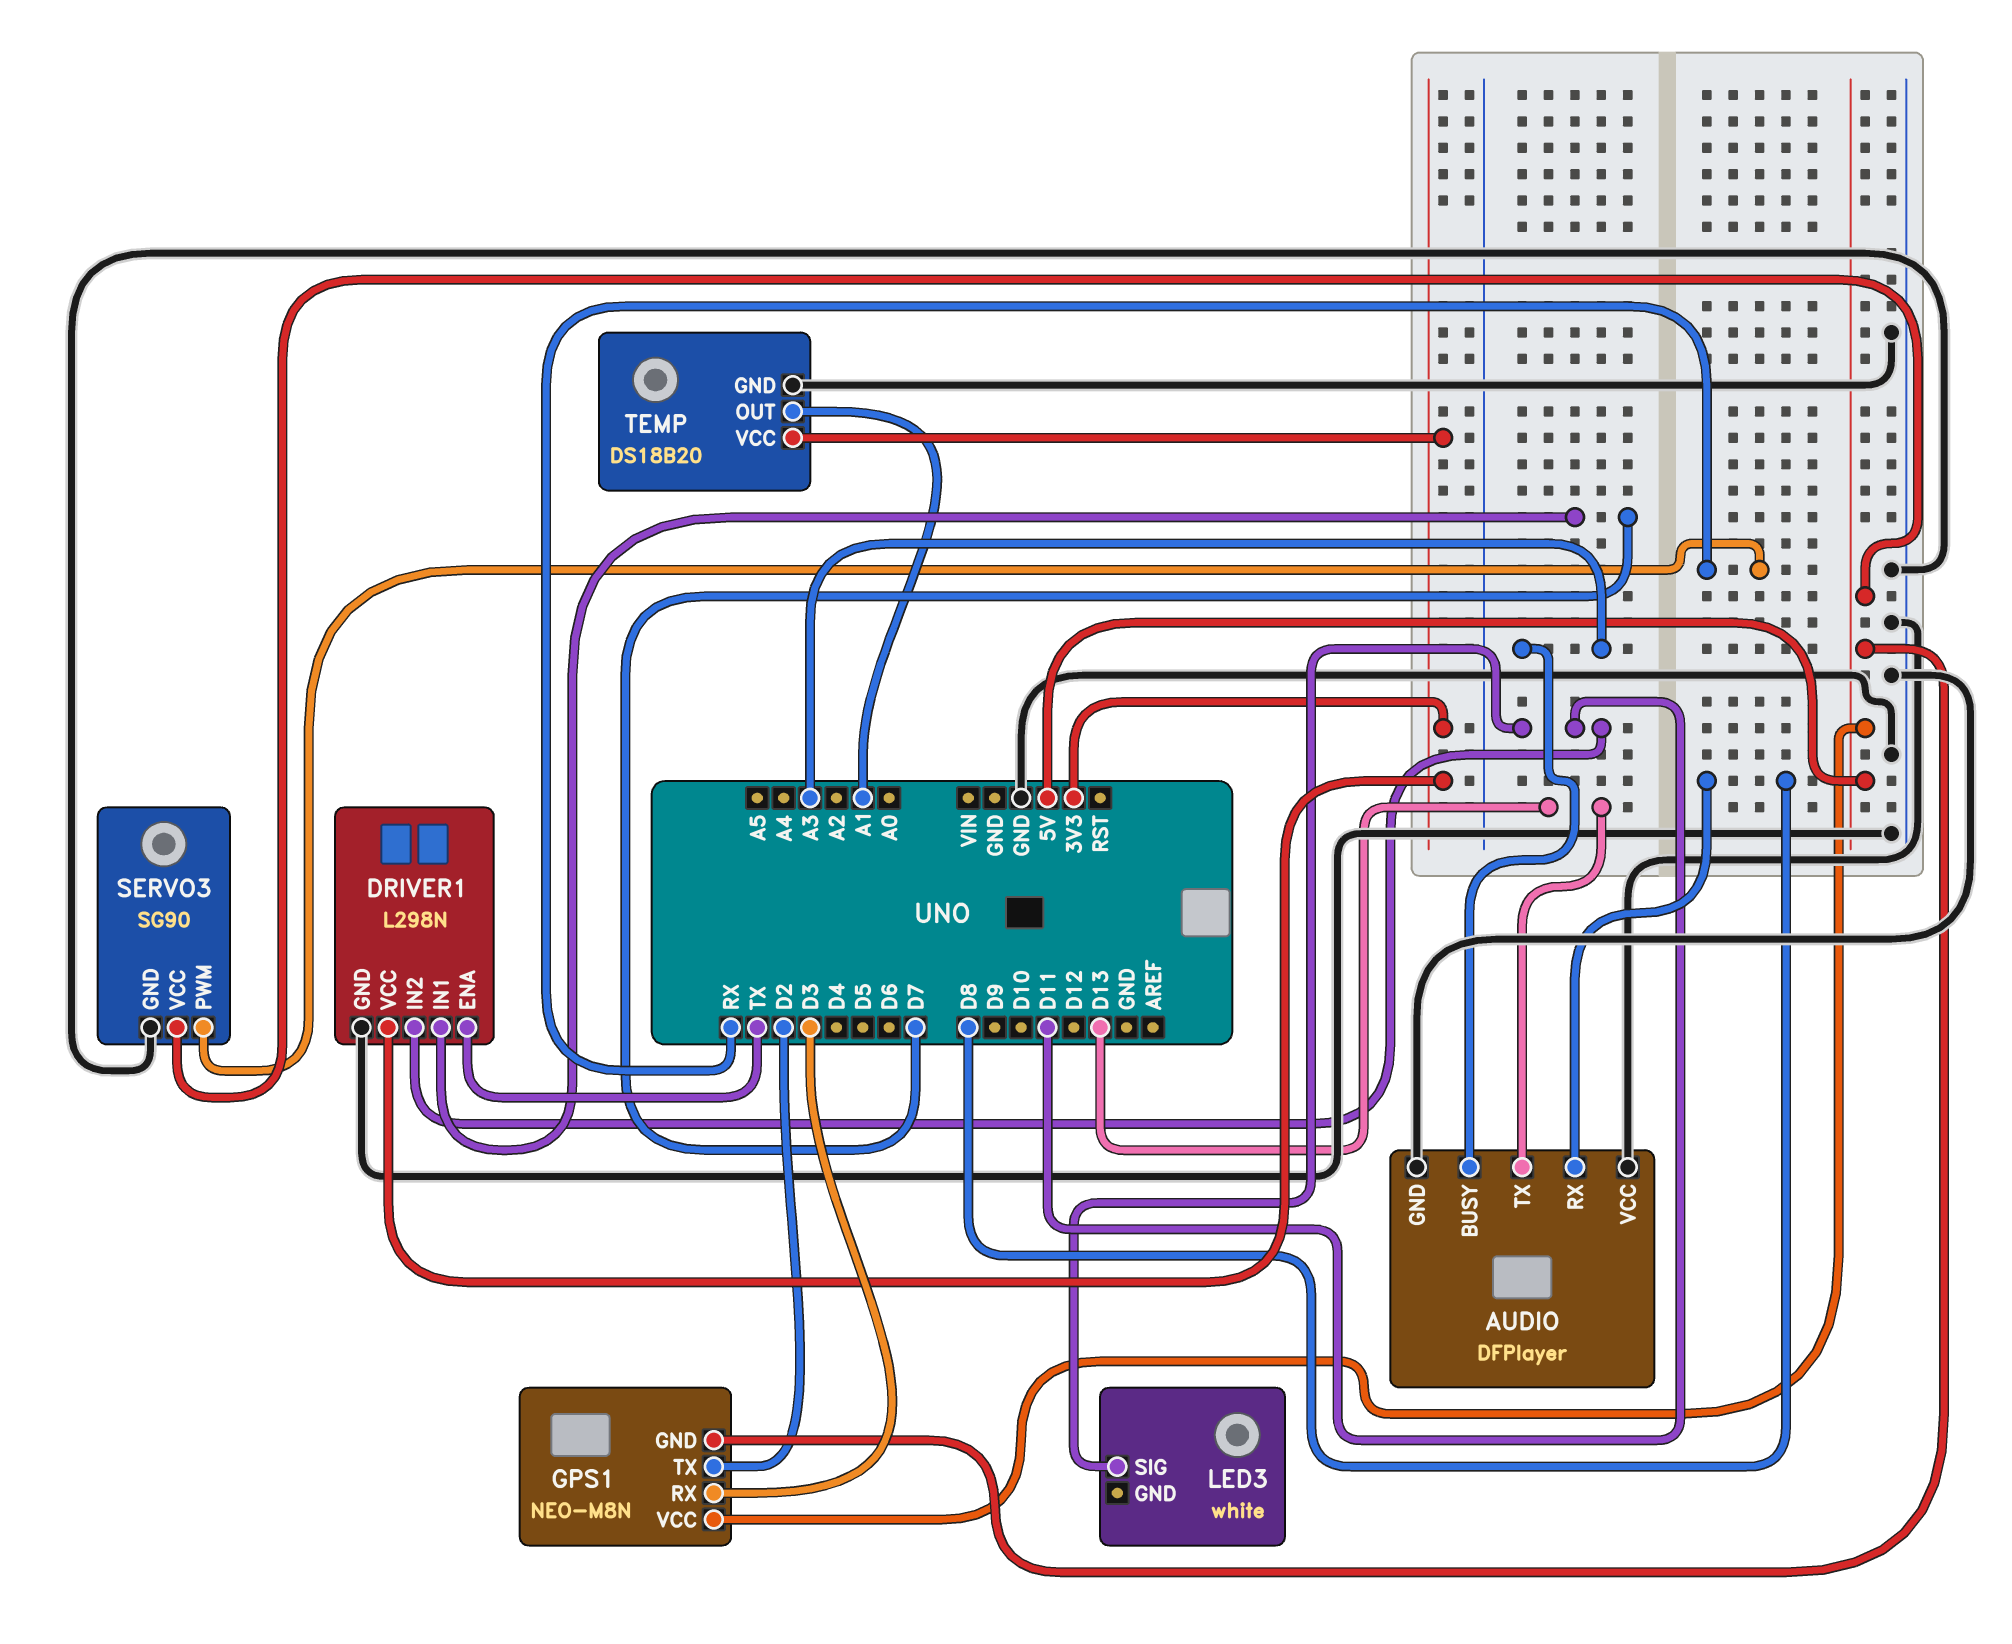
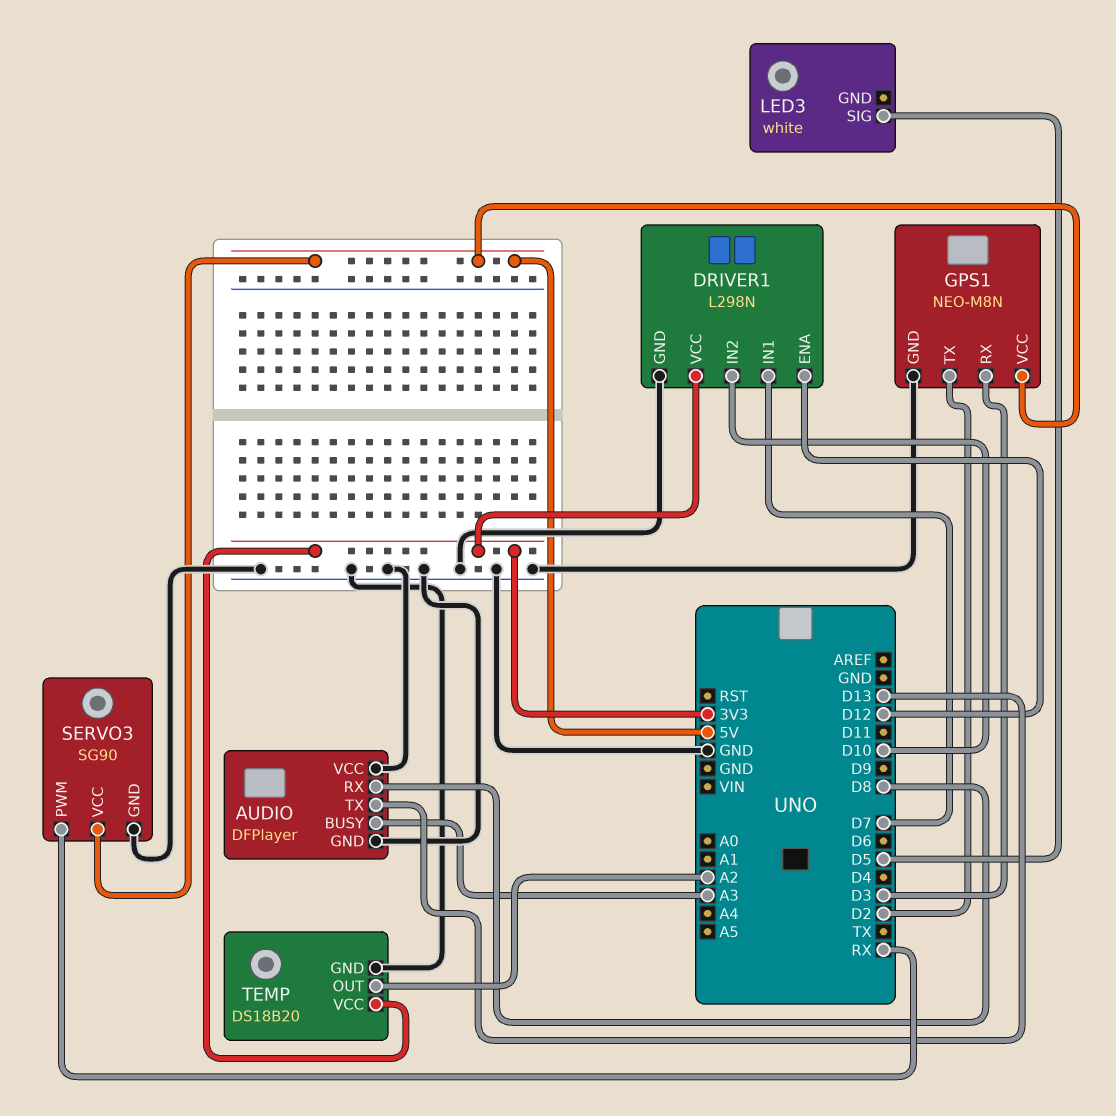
DRIVER1 pin ENA: TX -> D12
DRIVER1 pin IN2: D11 -> D10
GPS1 pin GND: 5V -> GND
LED3 pin SIG: D11 -> D5
TEMP pin OUT: A1 -> A2

